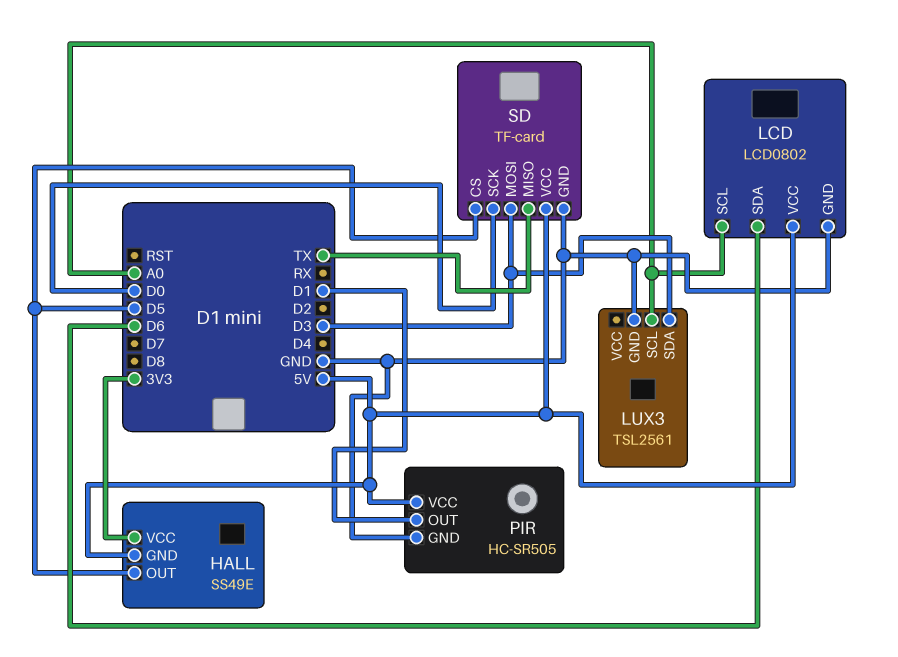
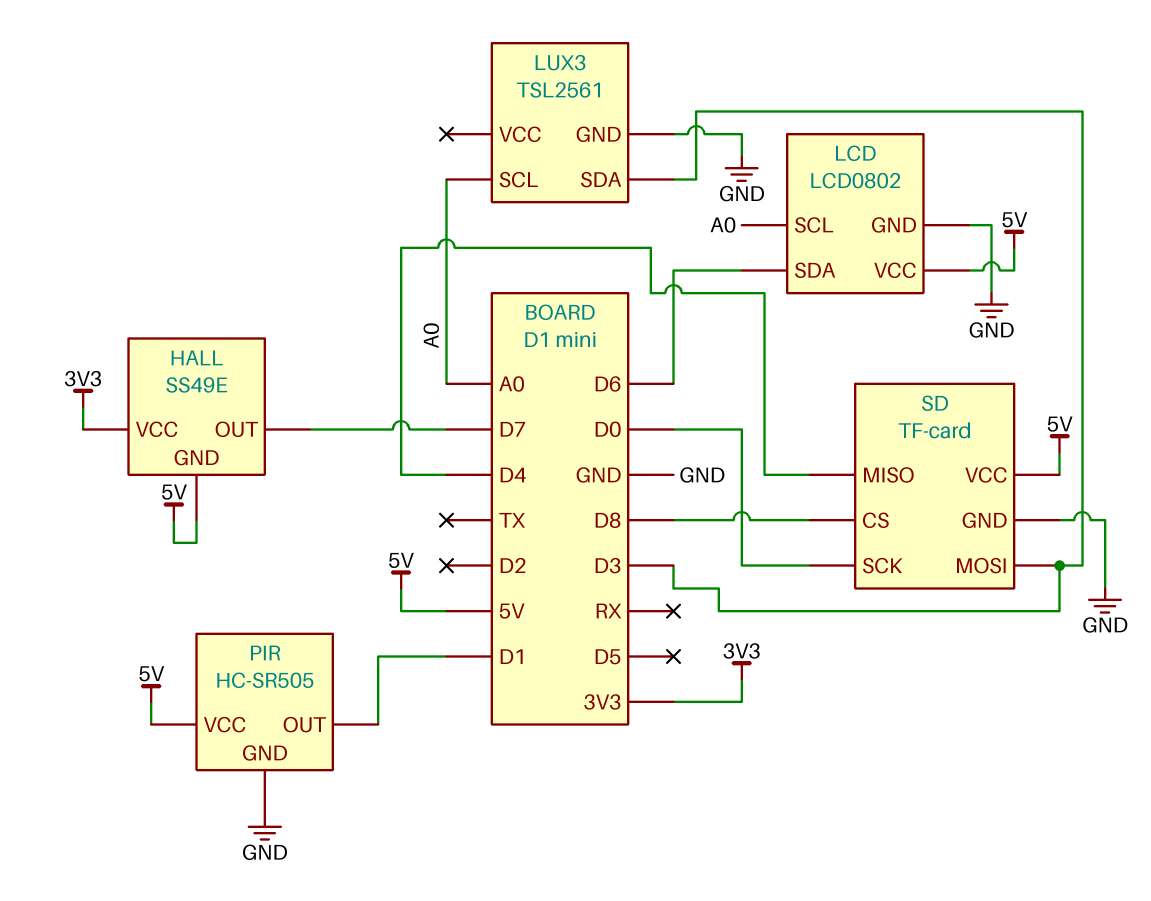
HALL pin OUT: D5 -> D7
SD pin CS: D5 -> D8
SD pin MISO: TX -> D4

